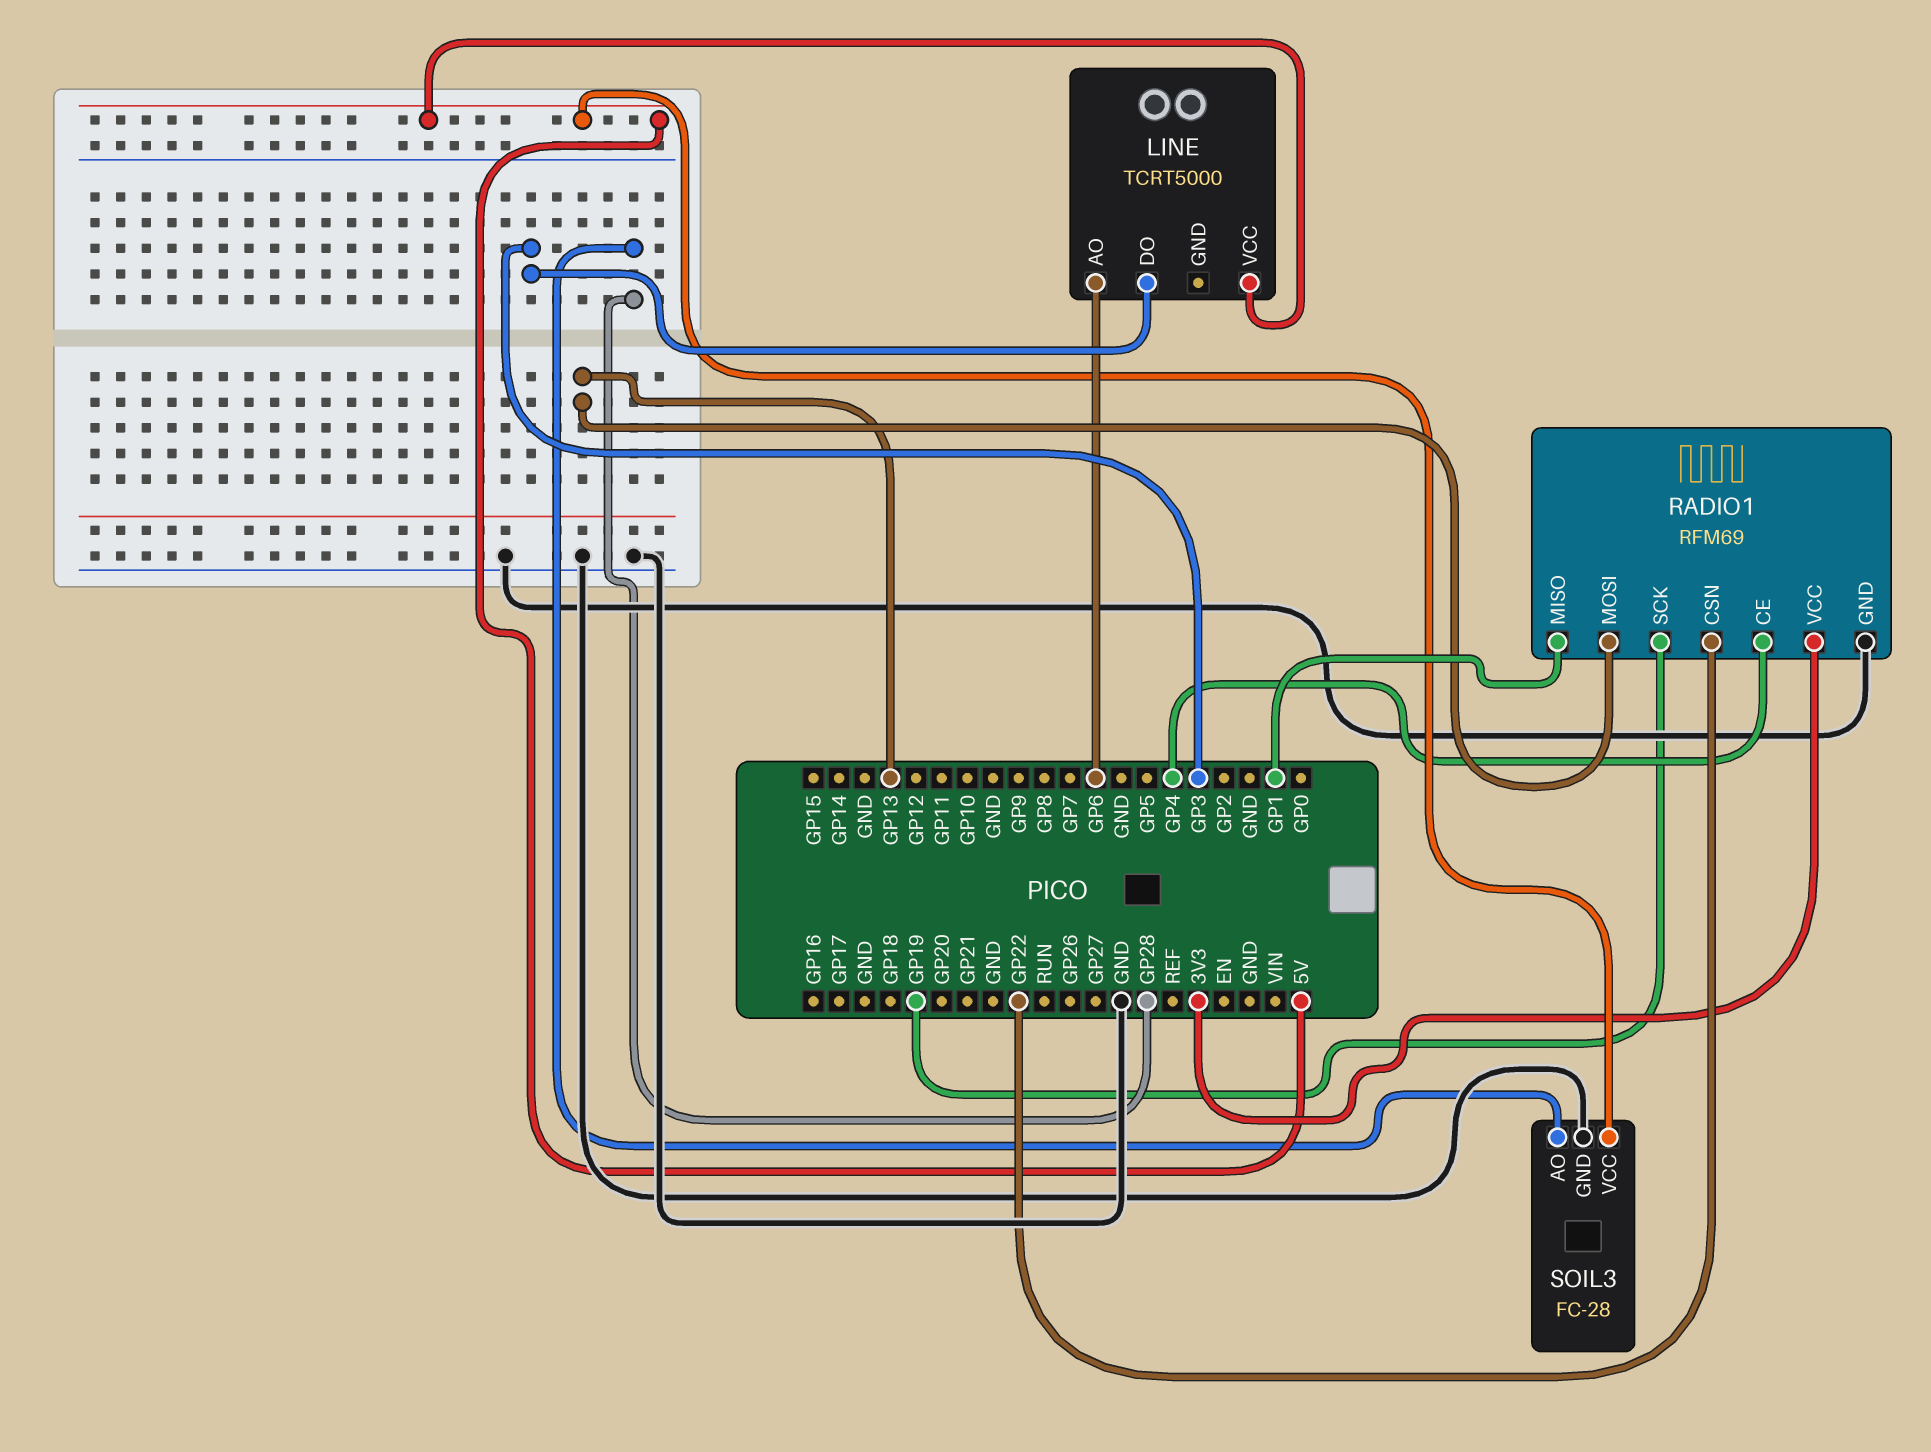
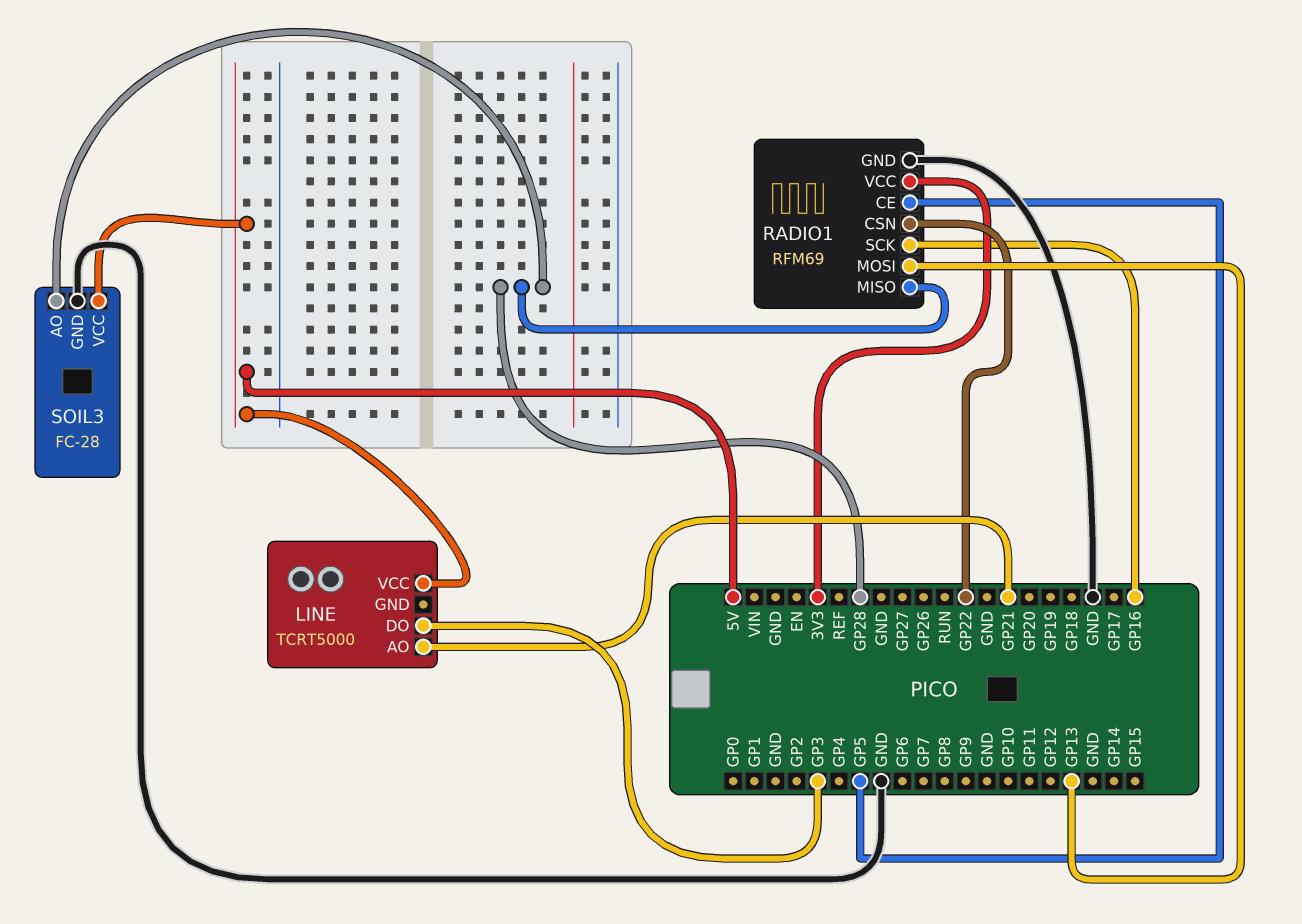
LINE pin AO: GP6 -> GP21
RADIO1 pin CE: GP4 -> GP5
RADIO1 pin MISO: GP1 -> GP28
RADIO1 pin SCK: GP19 -> GP16

